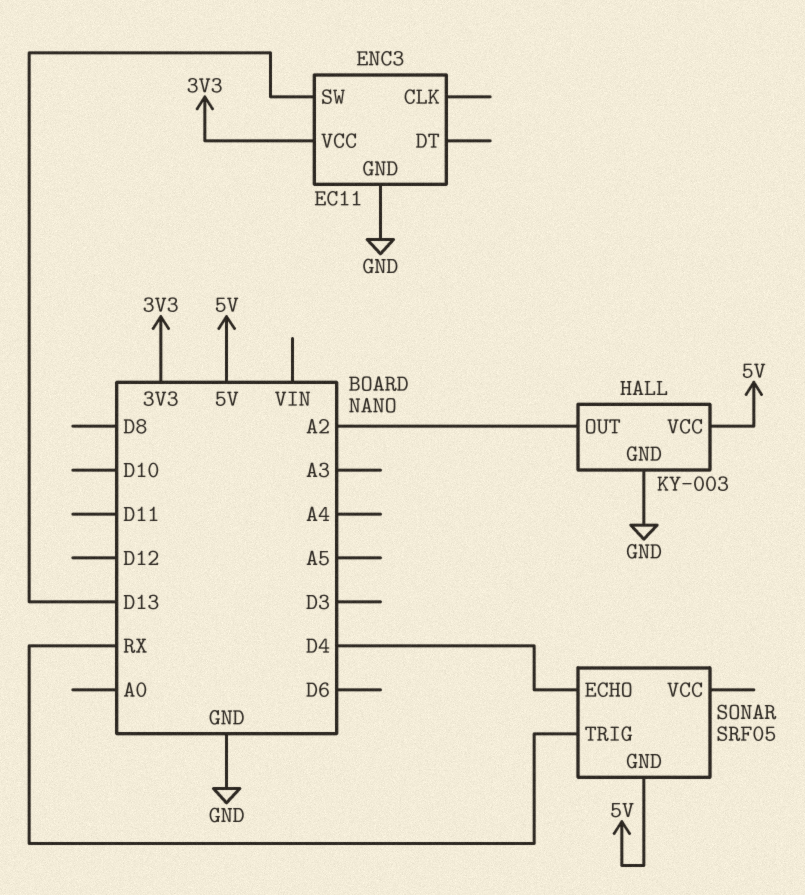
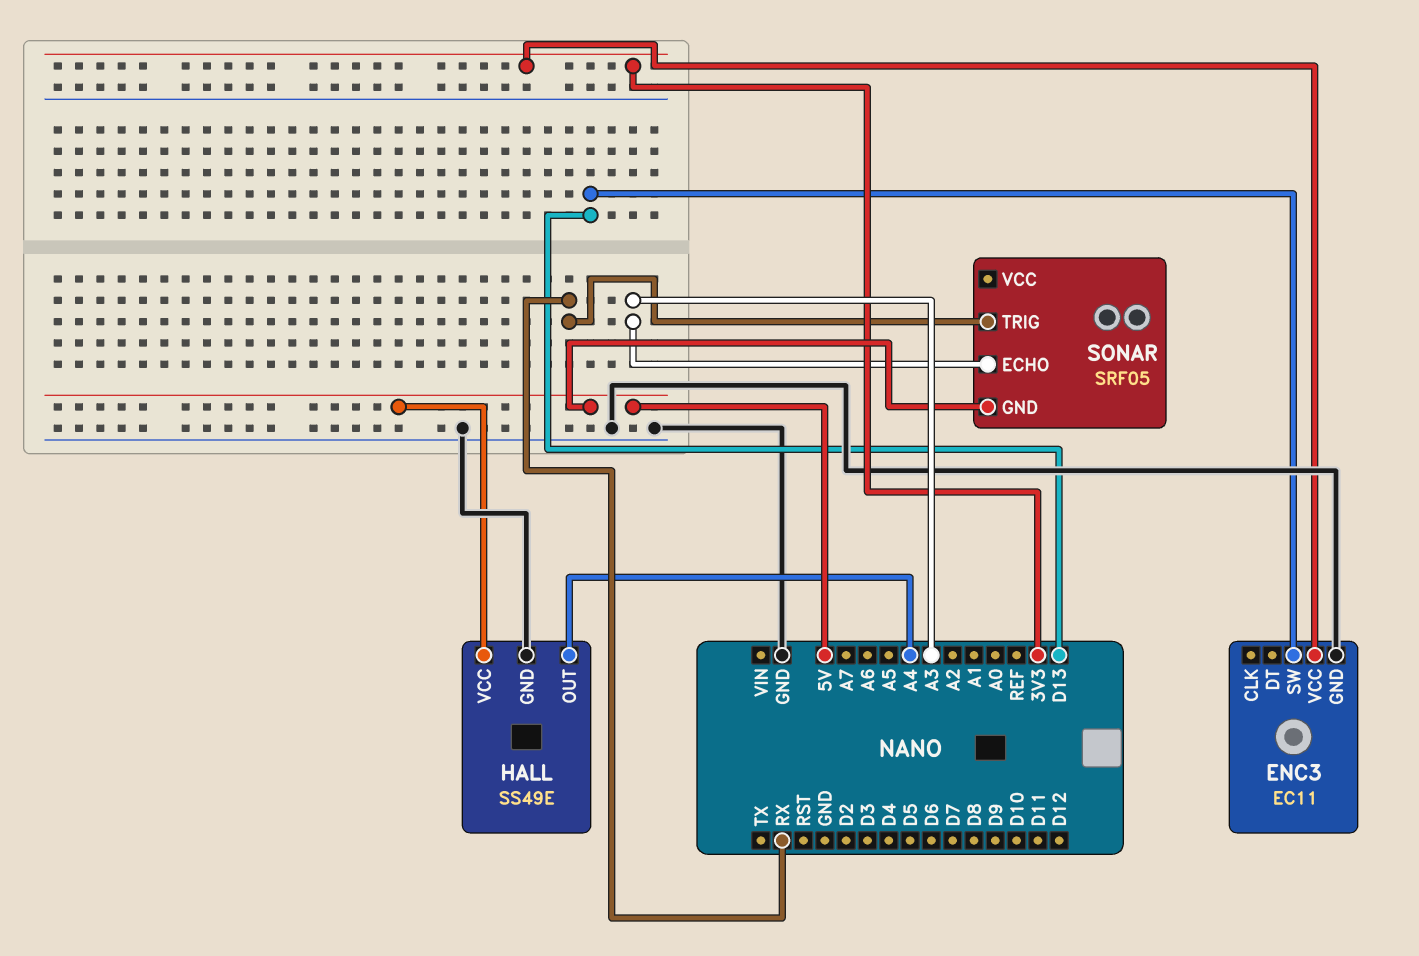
HALL: KY-003 -> SS49E
HALL pin OUT: A2 -> A4
SONAR pin ECHO: D4 -> A3

